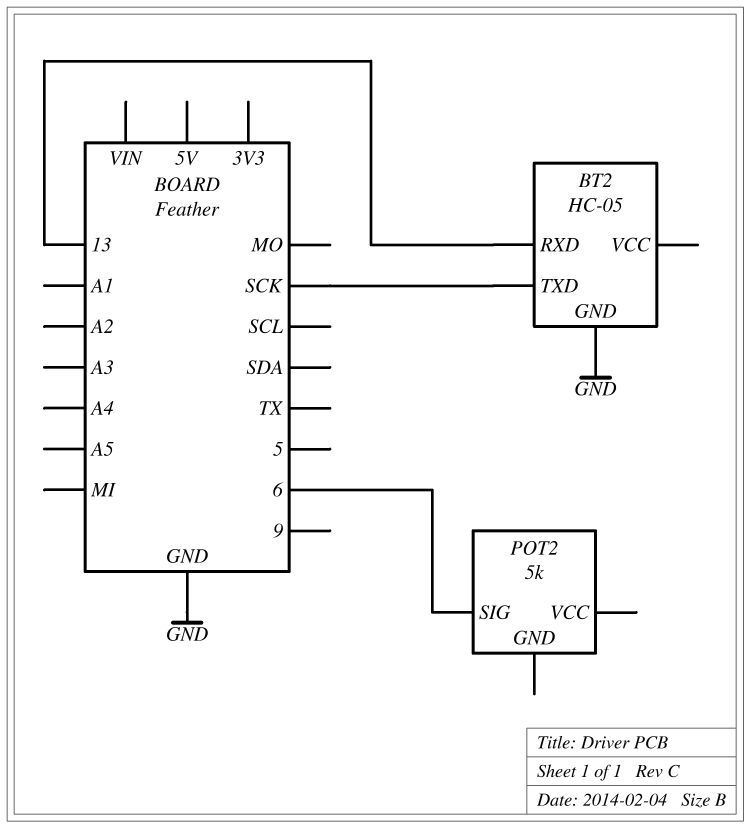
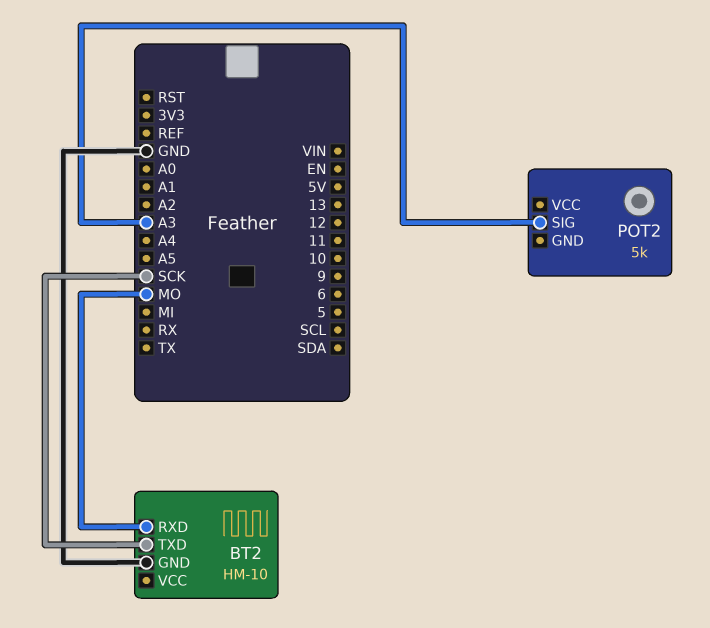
BT2: HC-05 -> HM-10
BT2 pin RXD: 13 -> MO
POT2 pin SIG: 6 -> A3

